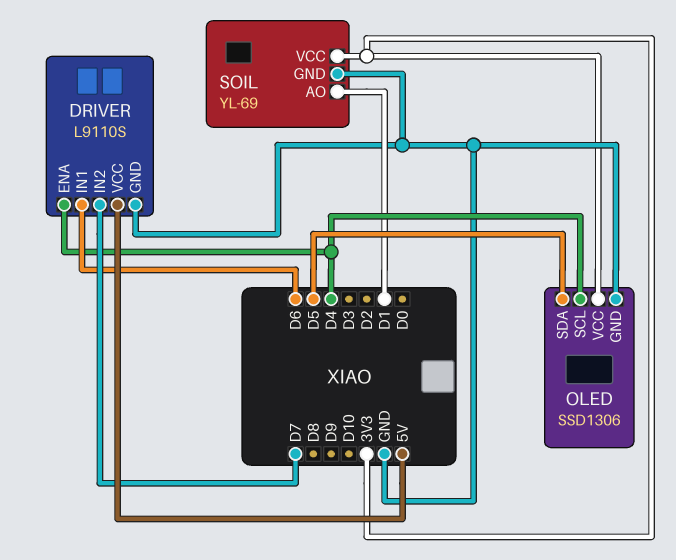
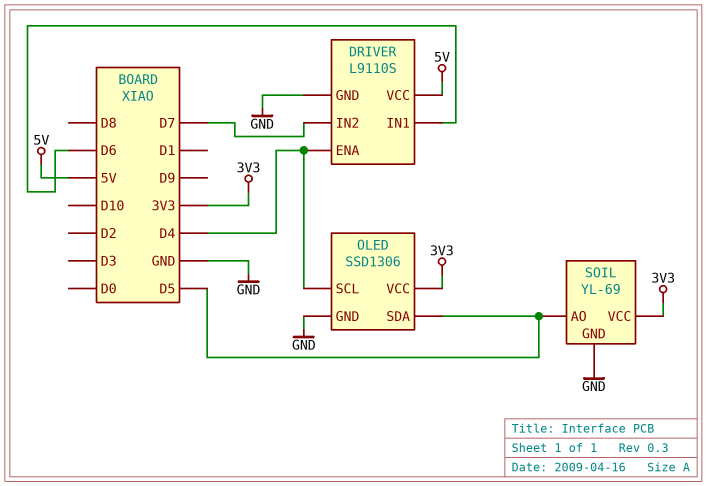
SOIL pin AO: D1 -> D5

